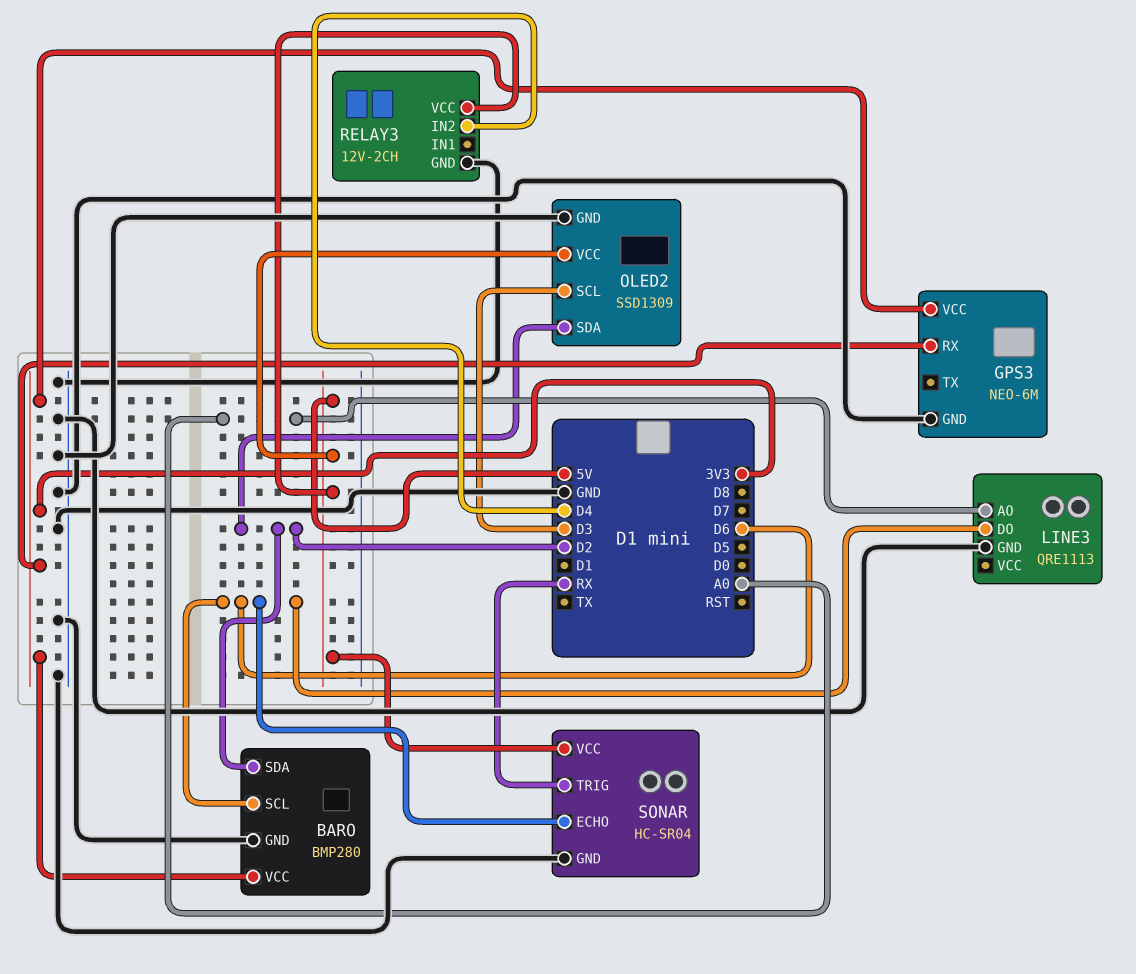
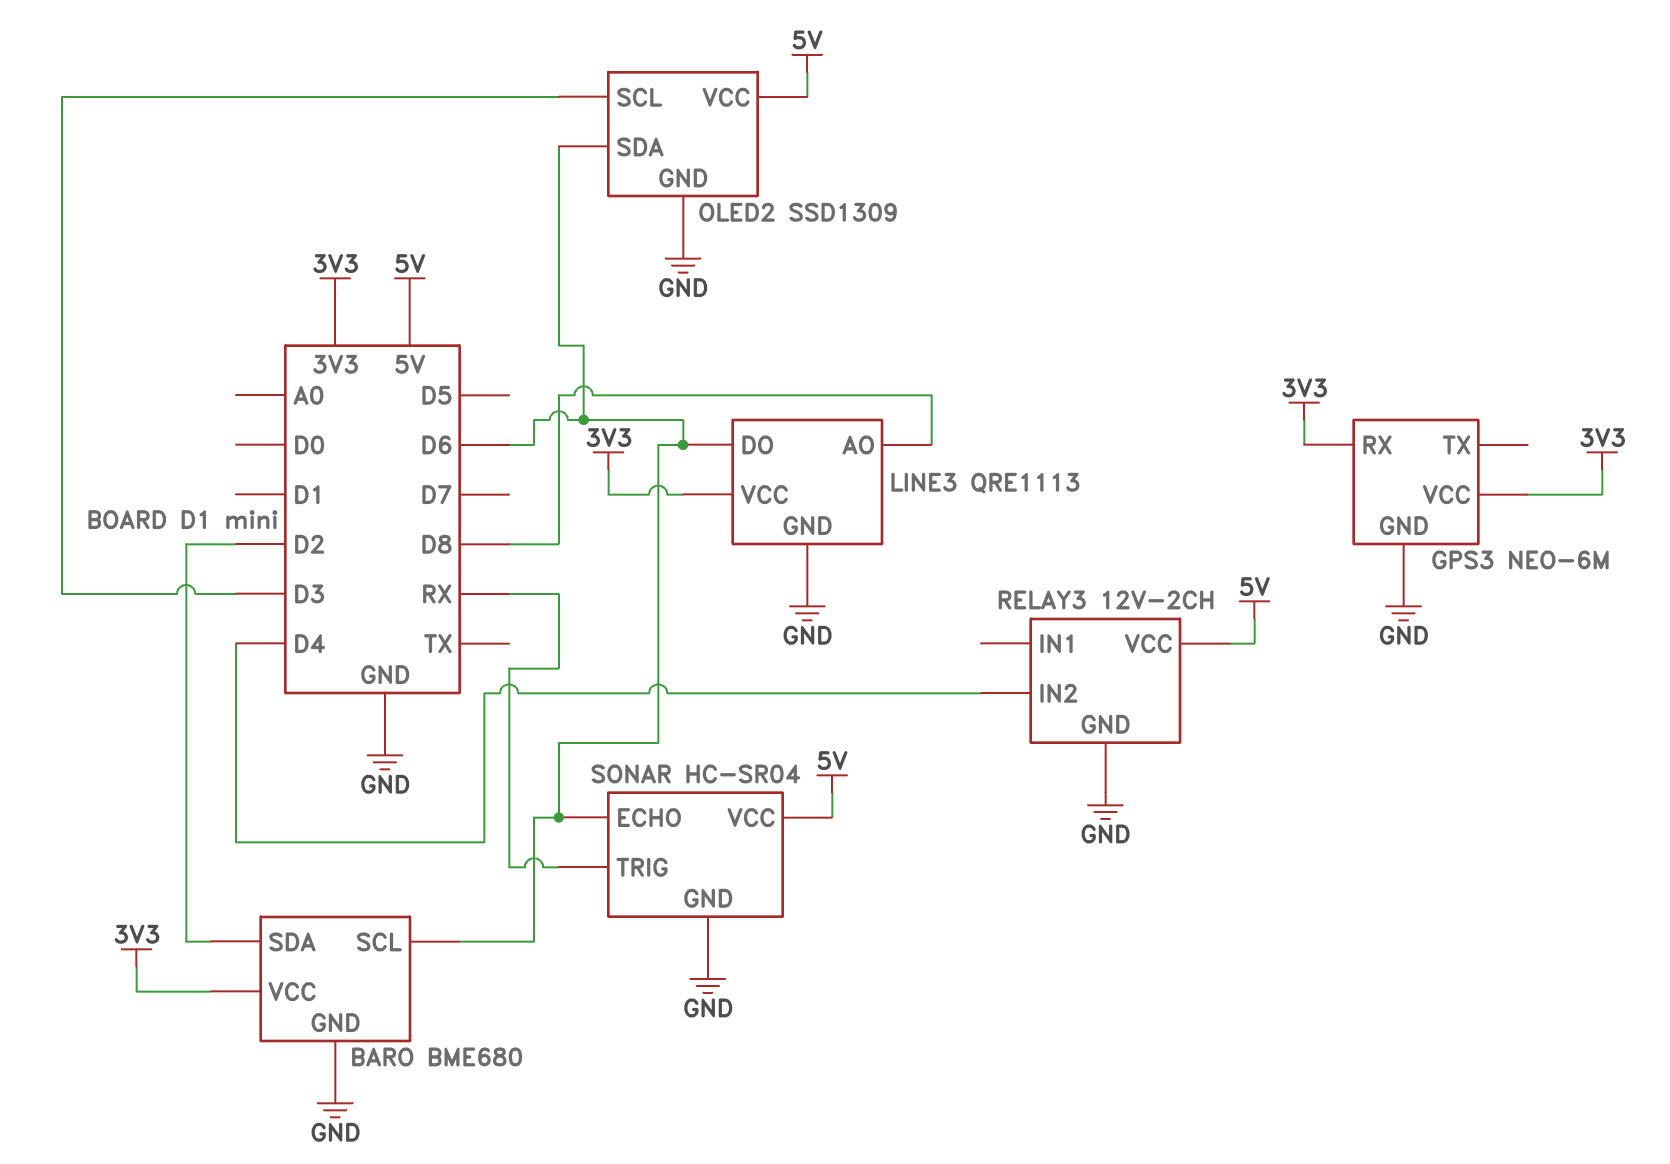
BARO: BMP280 -> BME680
LINE3 pin AO: A0 -> D8
LINE3 pin VCC: none -> 3V3
OLED2 pin SDA: D2 -> D6

